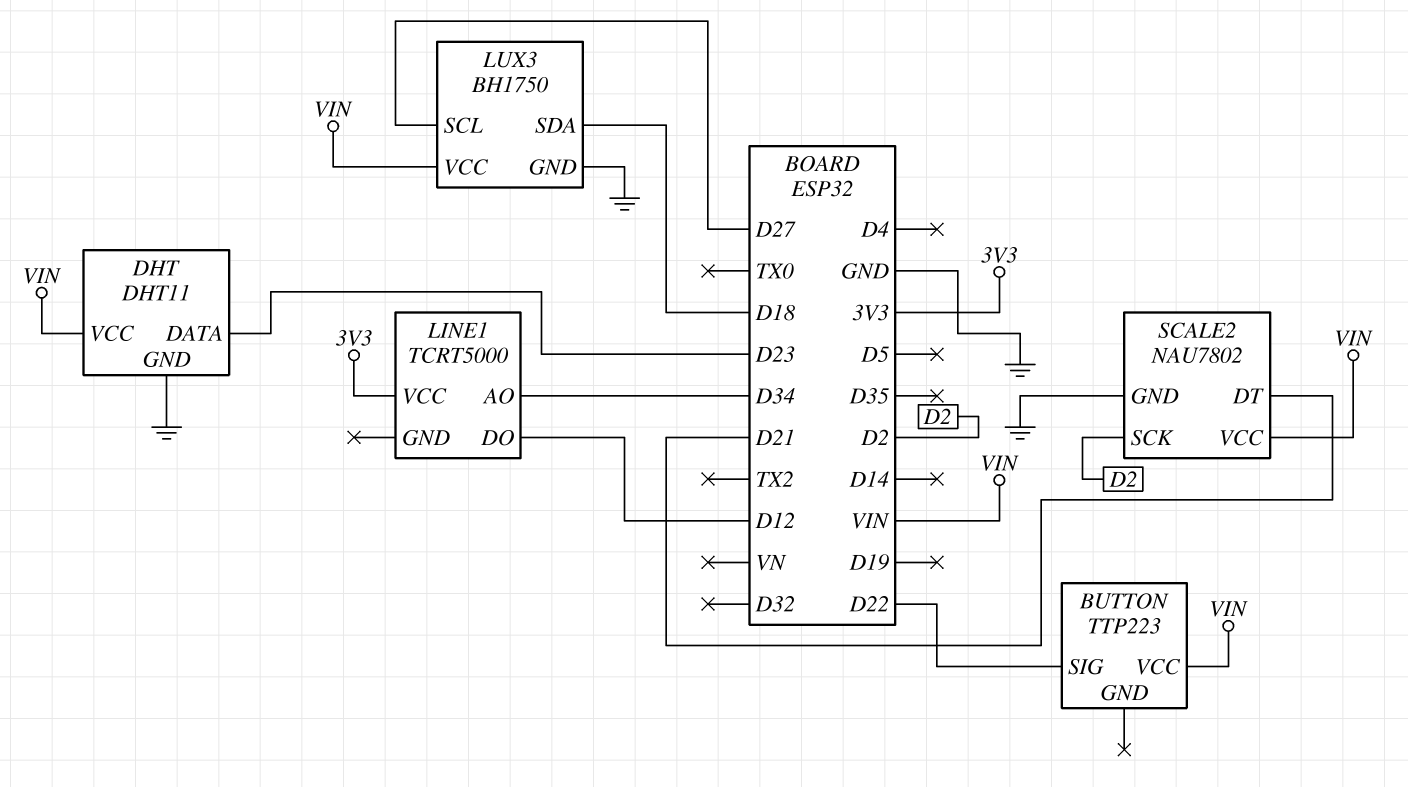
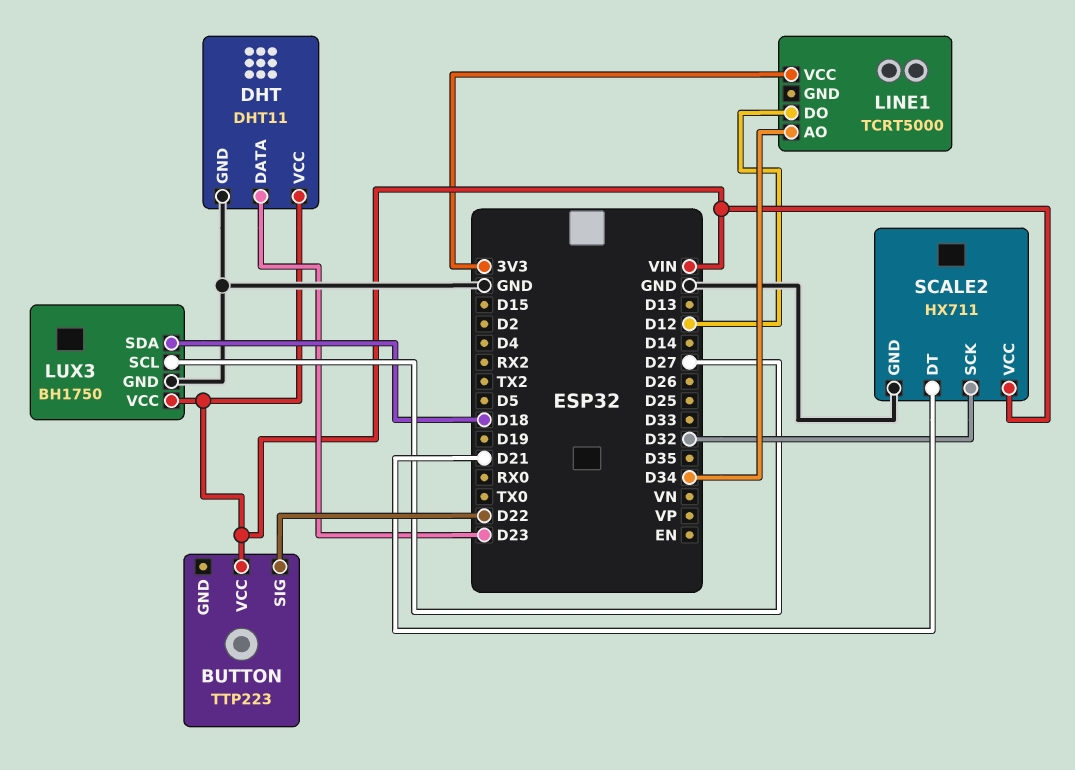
SCALE2: NAU7802 -> HX711
SCALE2 pin SCK: D2 -> D32

